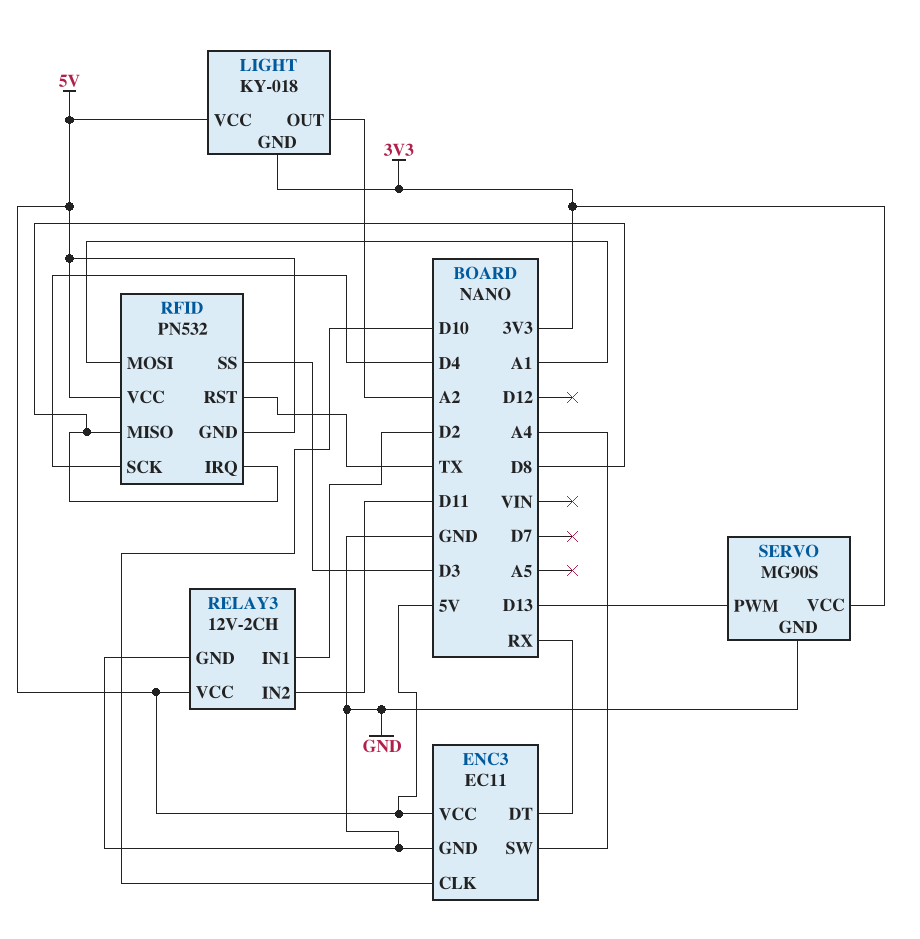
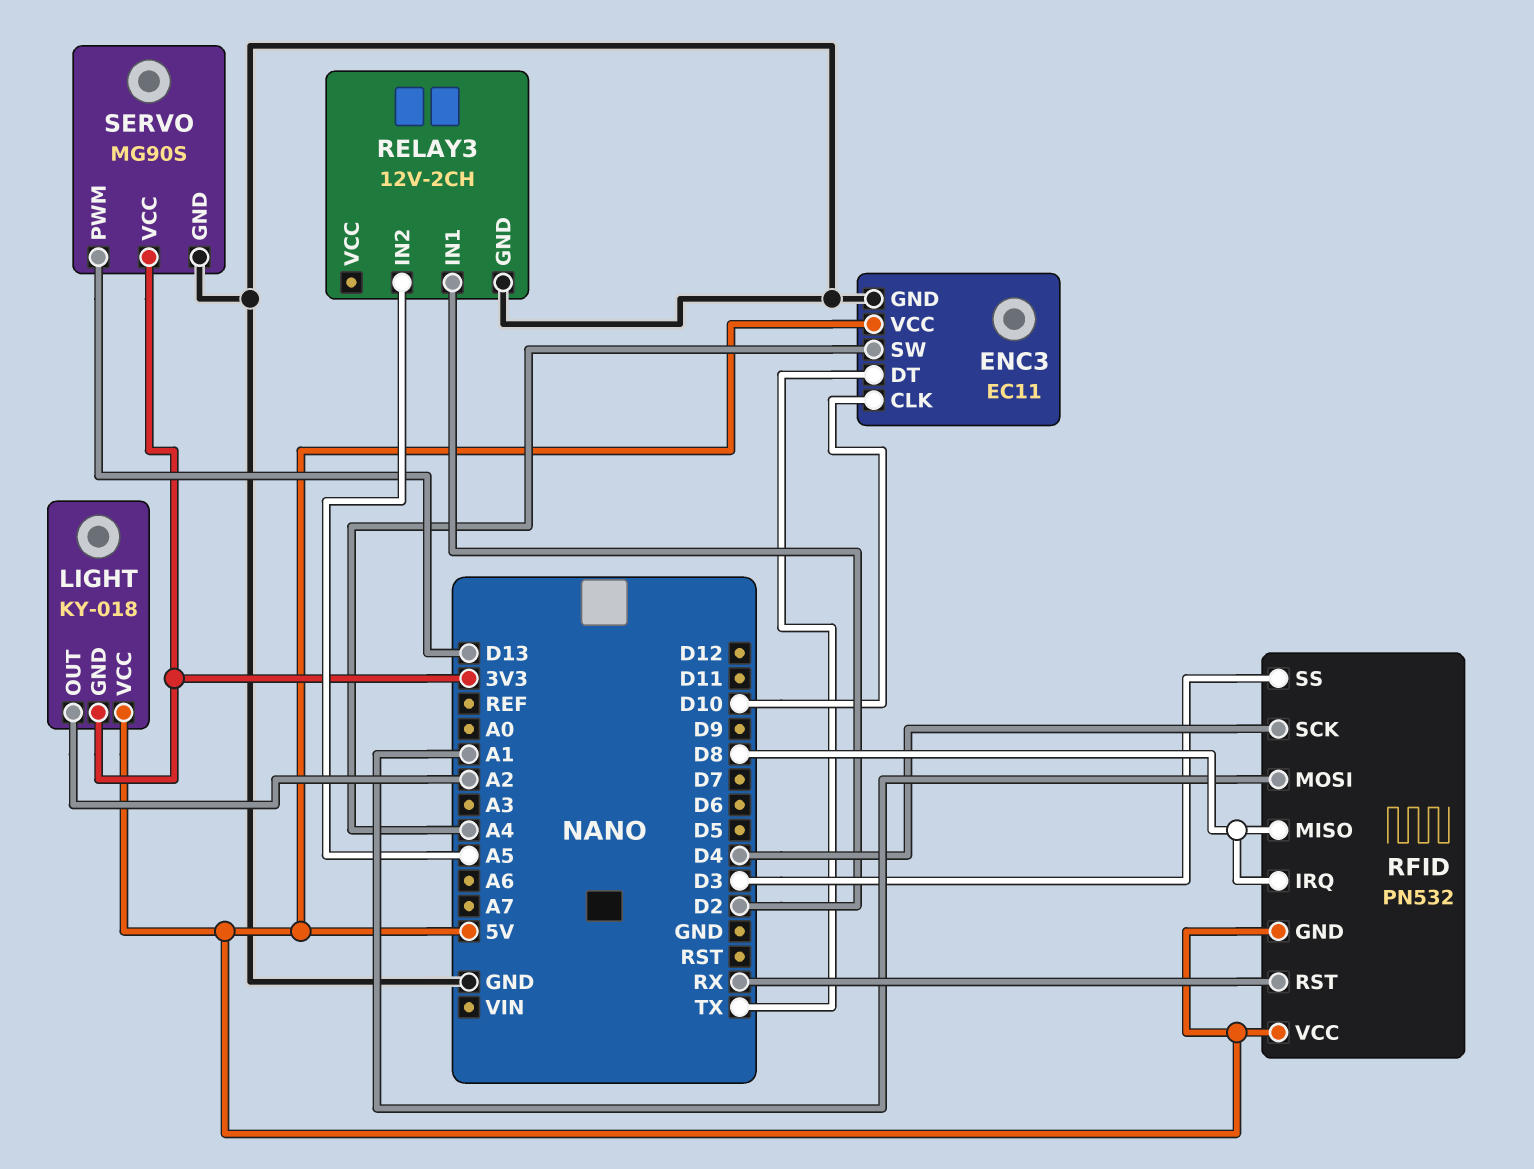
ENC3 pin DT: RX -> TX
RELAY3 pin IN2: D11 -> A5
RELAY3 pin VCC: 5V -> none
RFID pin RST: TX -> RX

